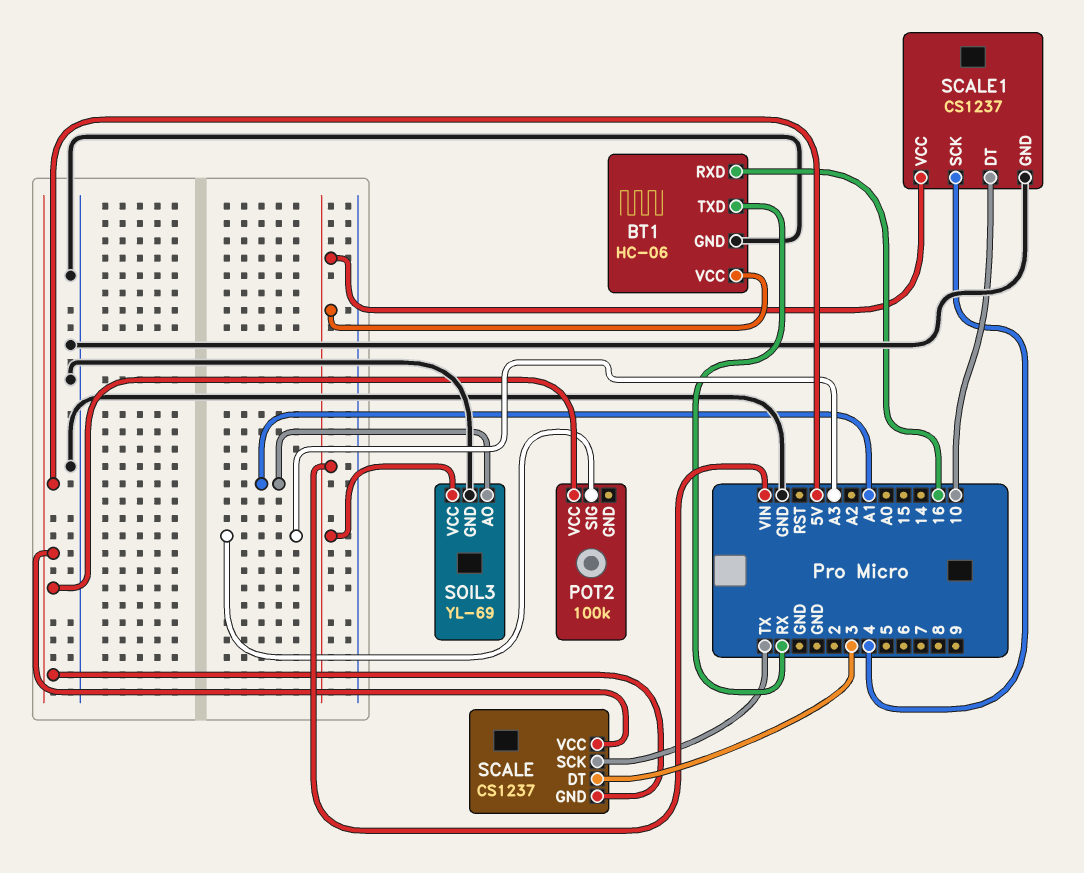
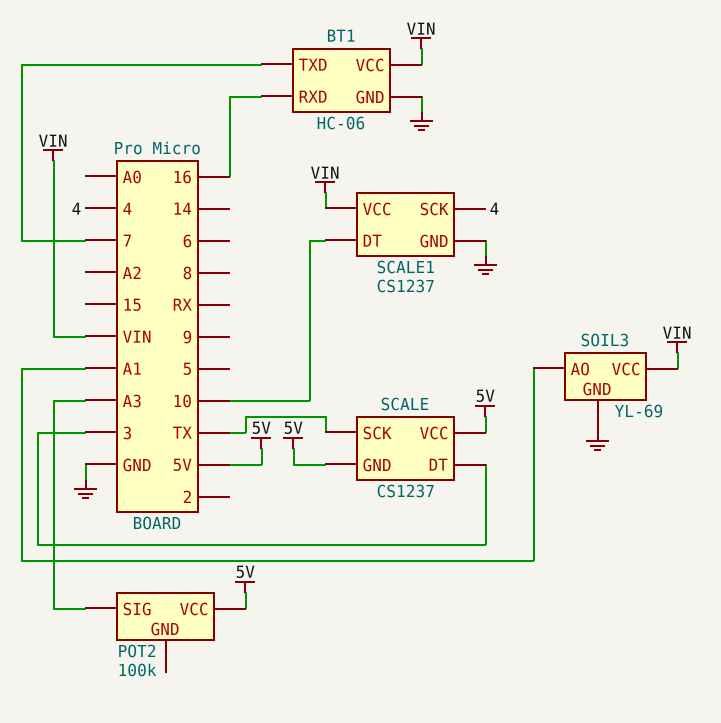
BT1 pin TXD: RX -> 7

